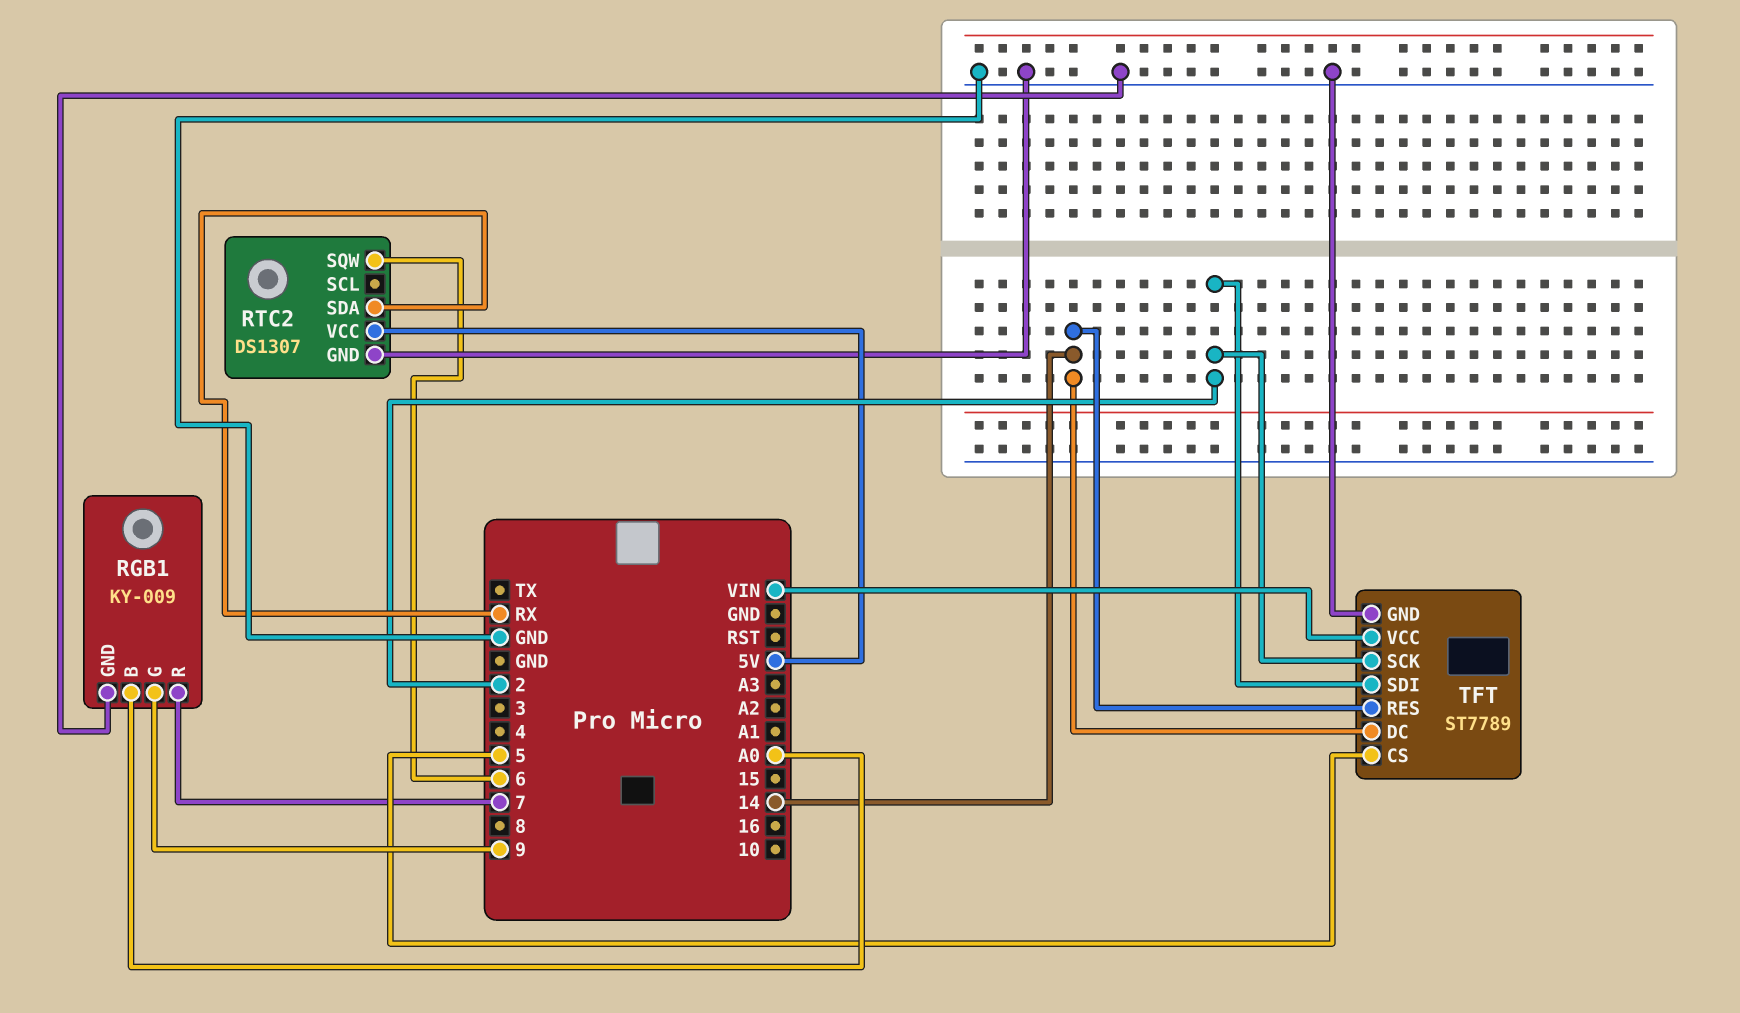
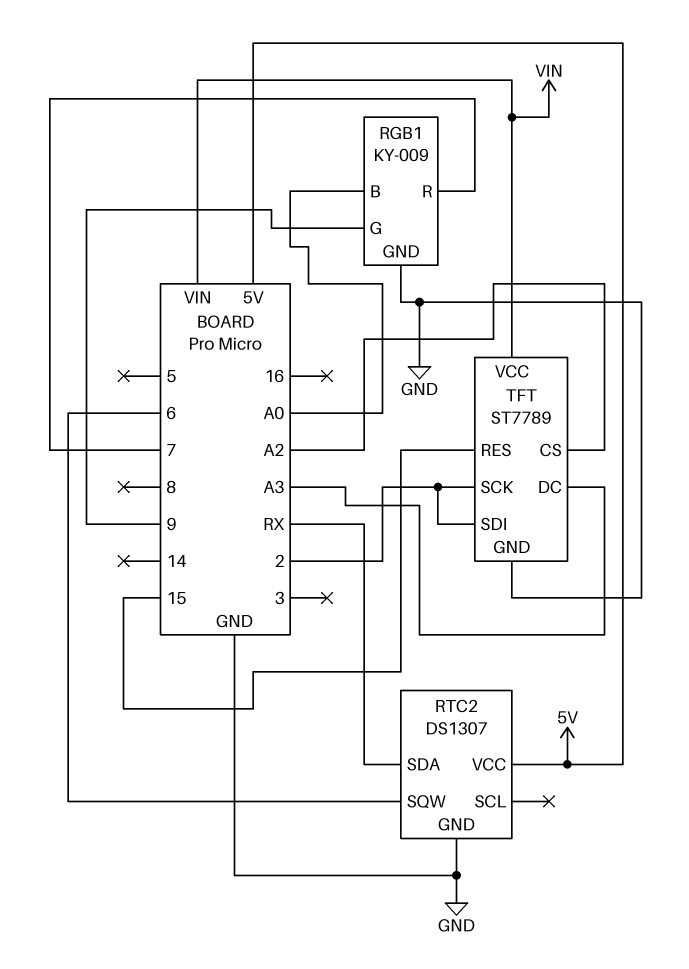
TFT pin CS: 5 -> A2
TFT pin DC: 14 -> A3
TFT pin RES: 14 -> 15

